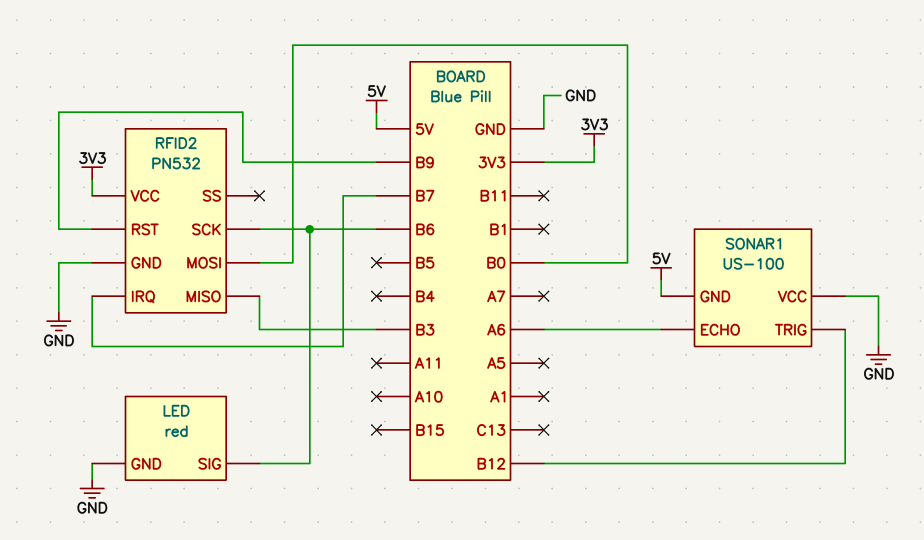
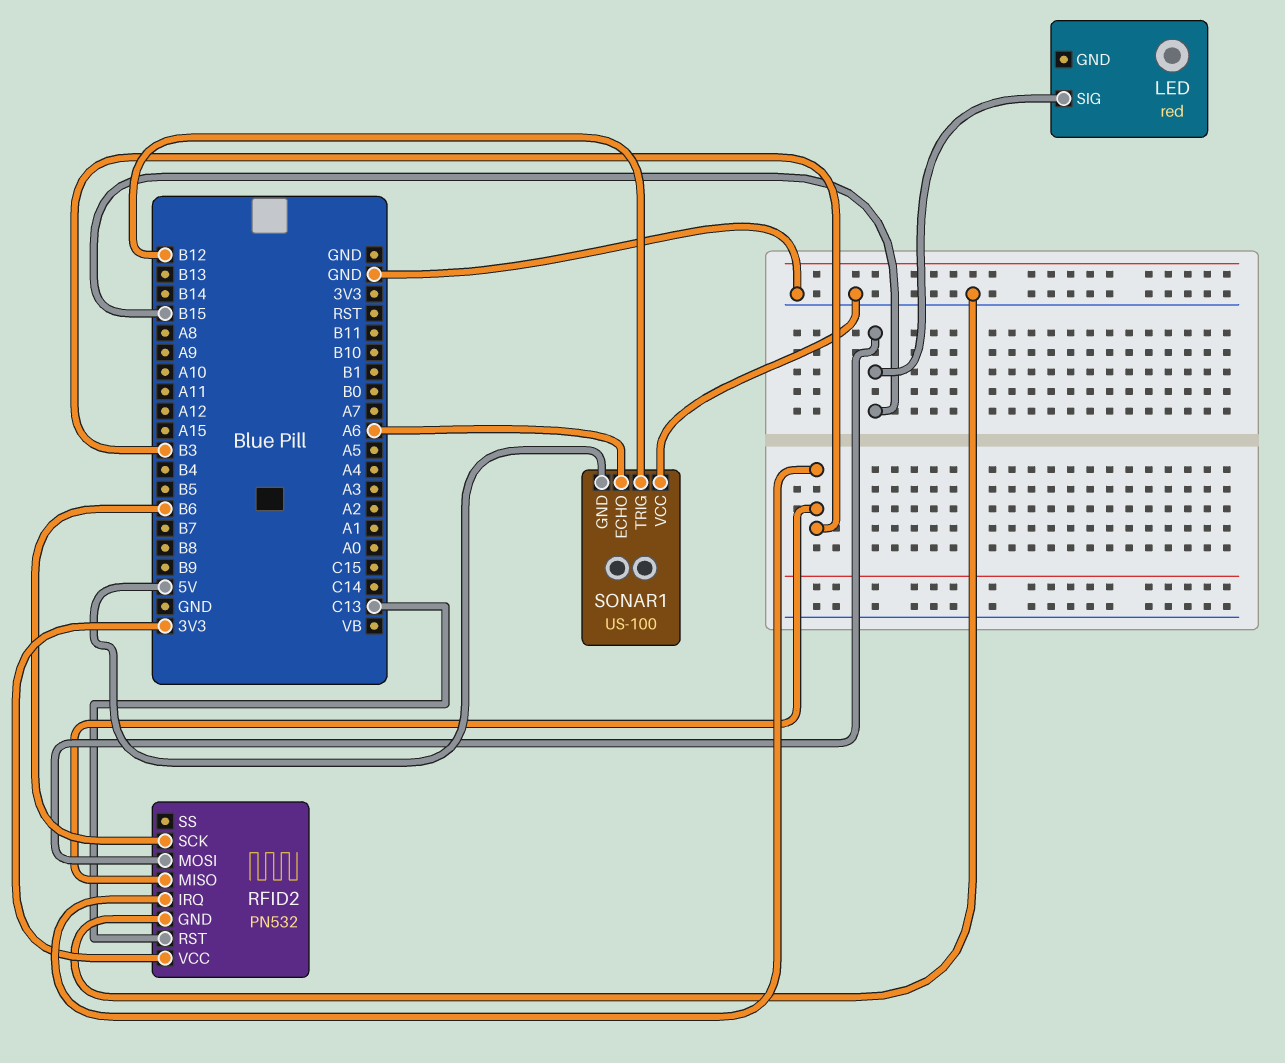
LED pin GND: GND -> none
LED pin SIG: B6 -> B15
RFID2 pin IRQ: B7 -> B3
RFID2 pin MOSI: B0 -> B15
RFID2 pin RST: B9 -> C13

